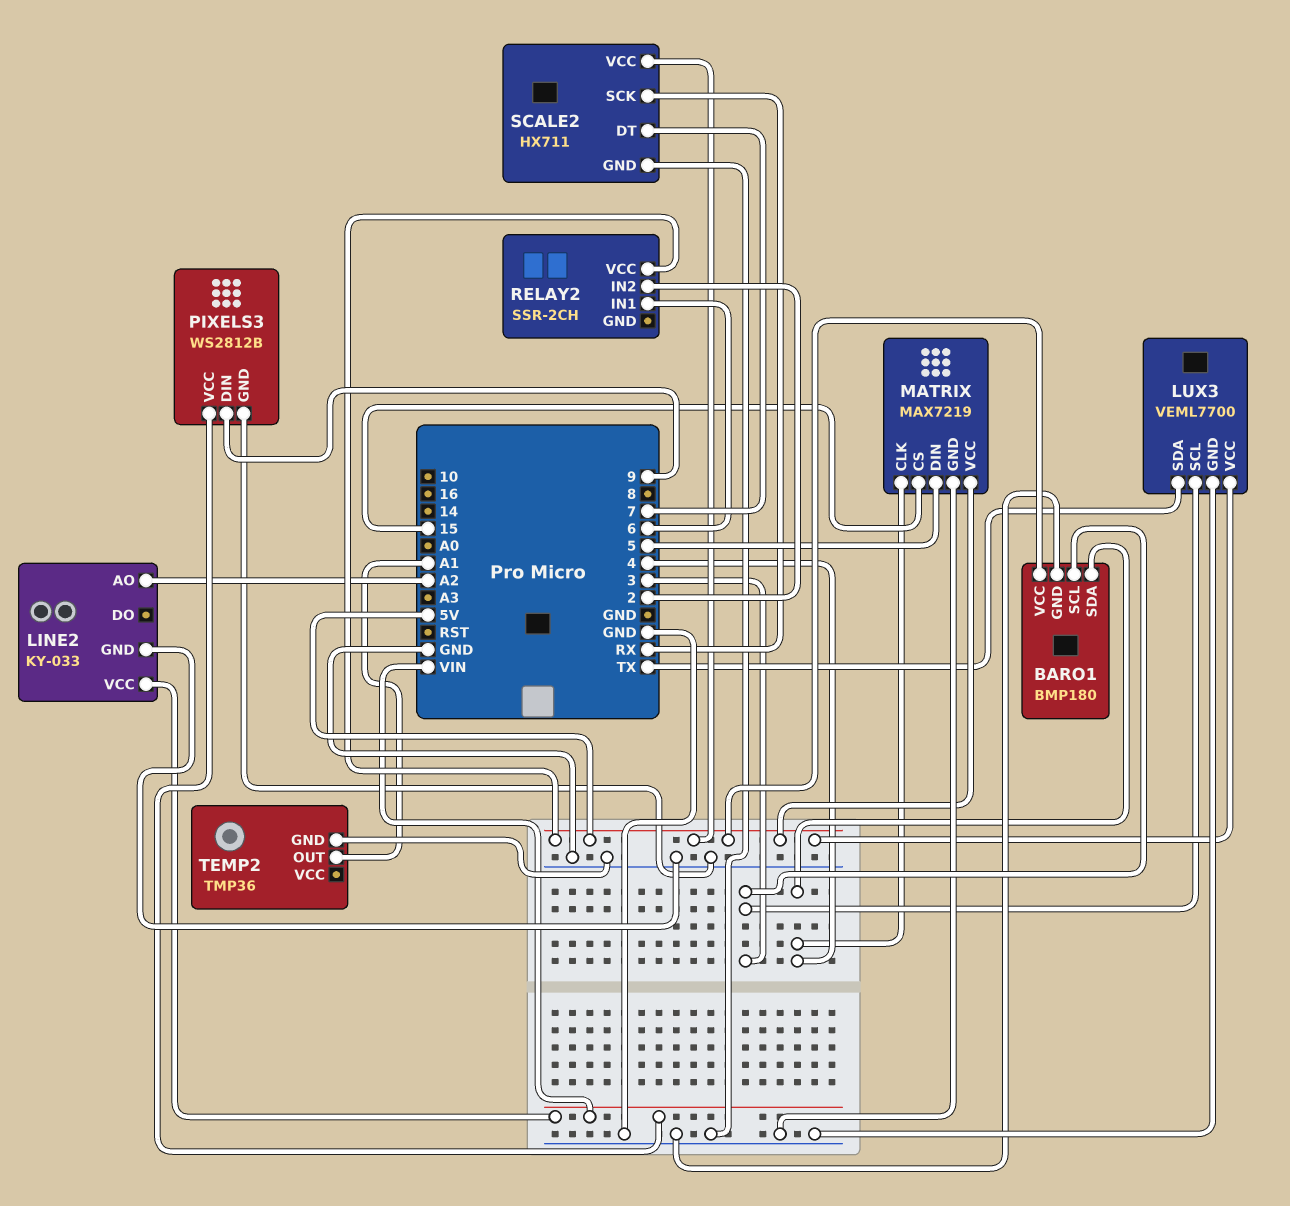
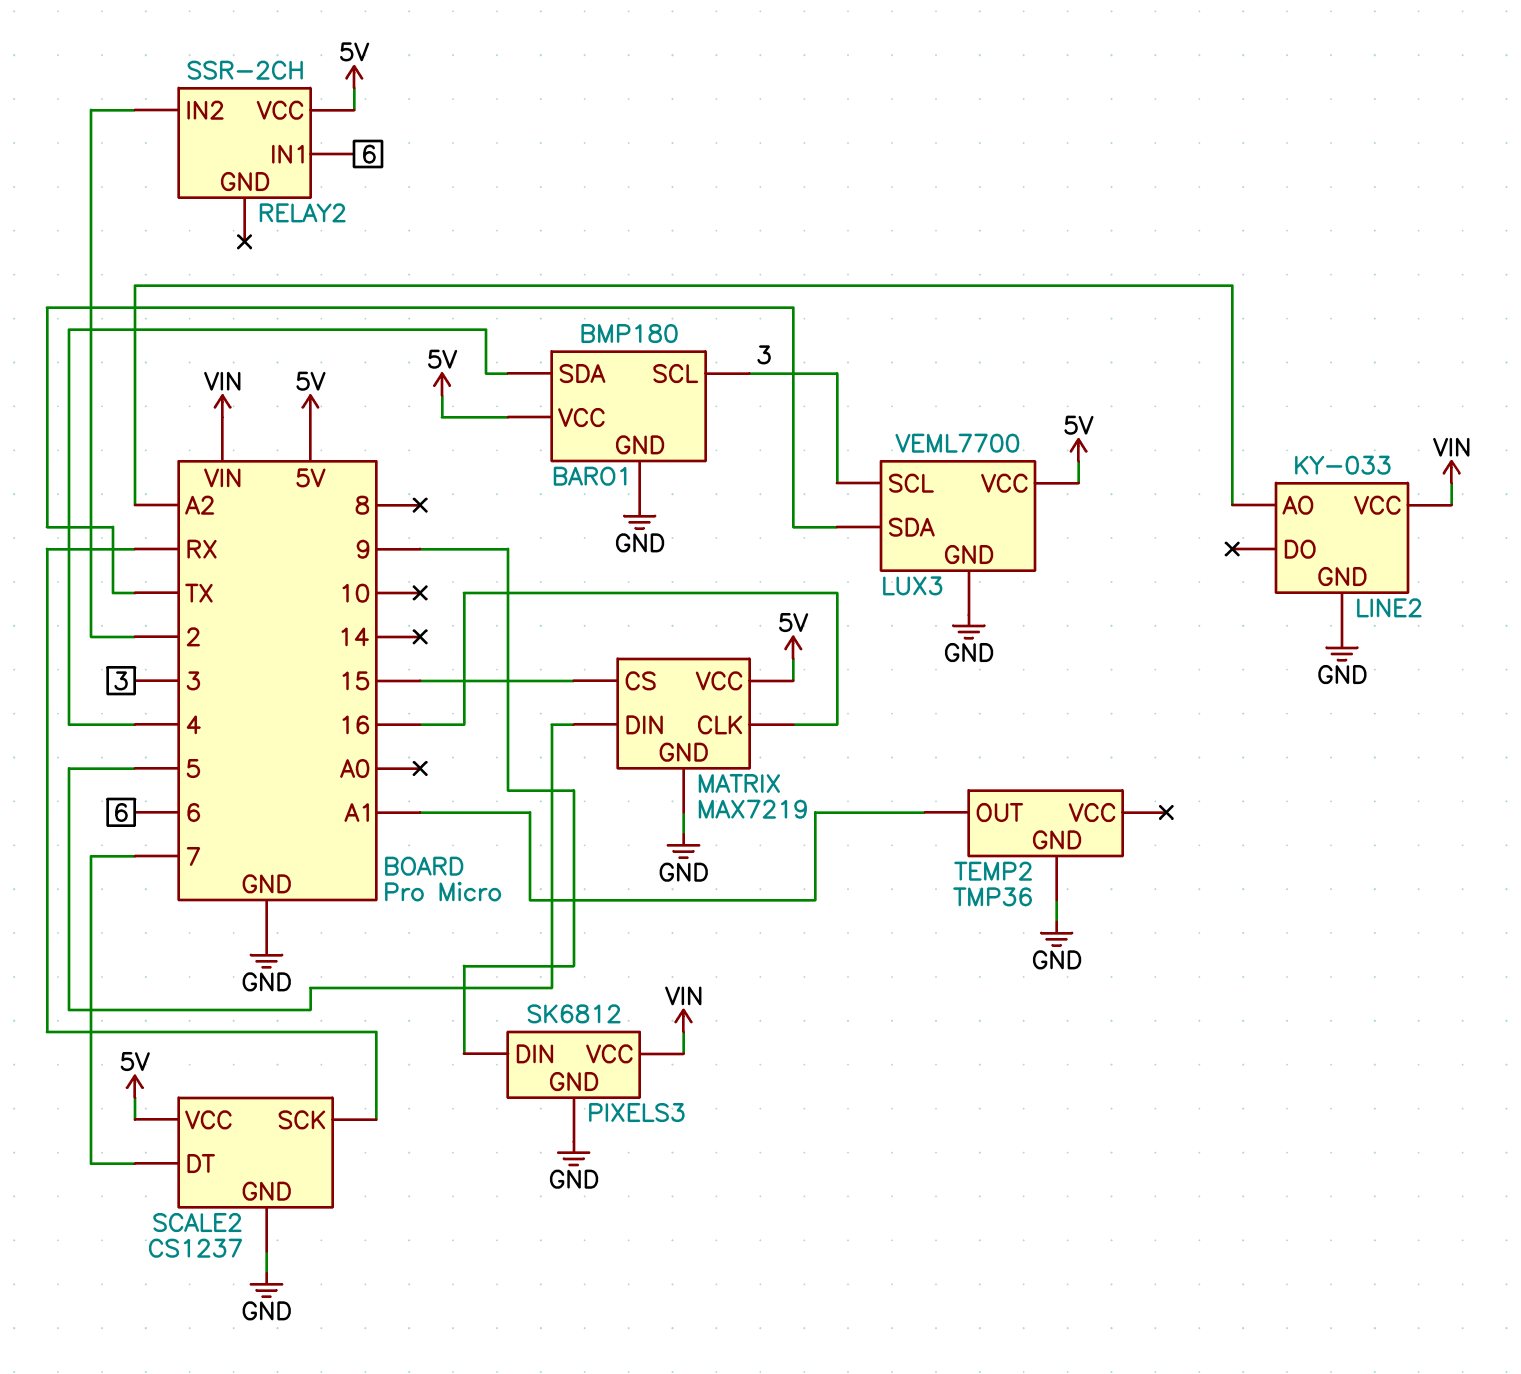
MATRIX pin CLK: 4 -> 16
PIXELS3: WS2812B -> SK6812
SCALE2: HX711 -> CS1237

